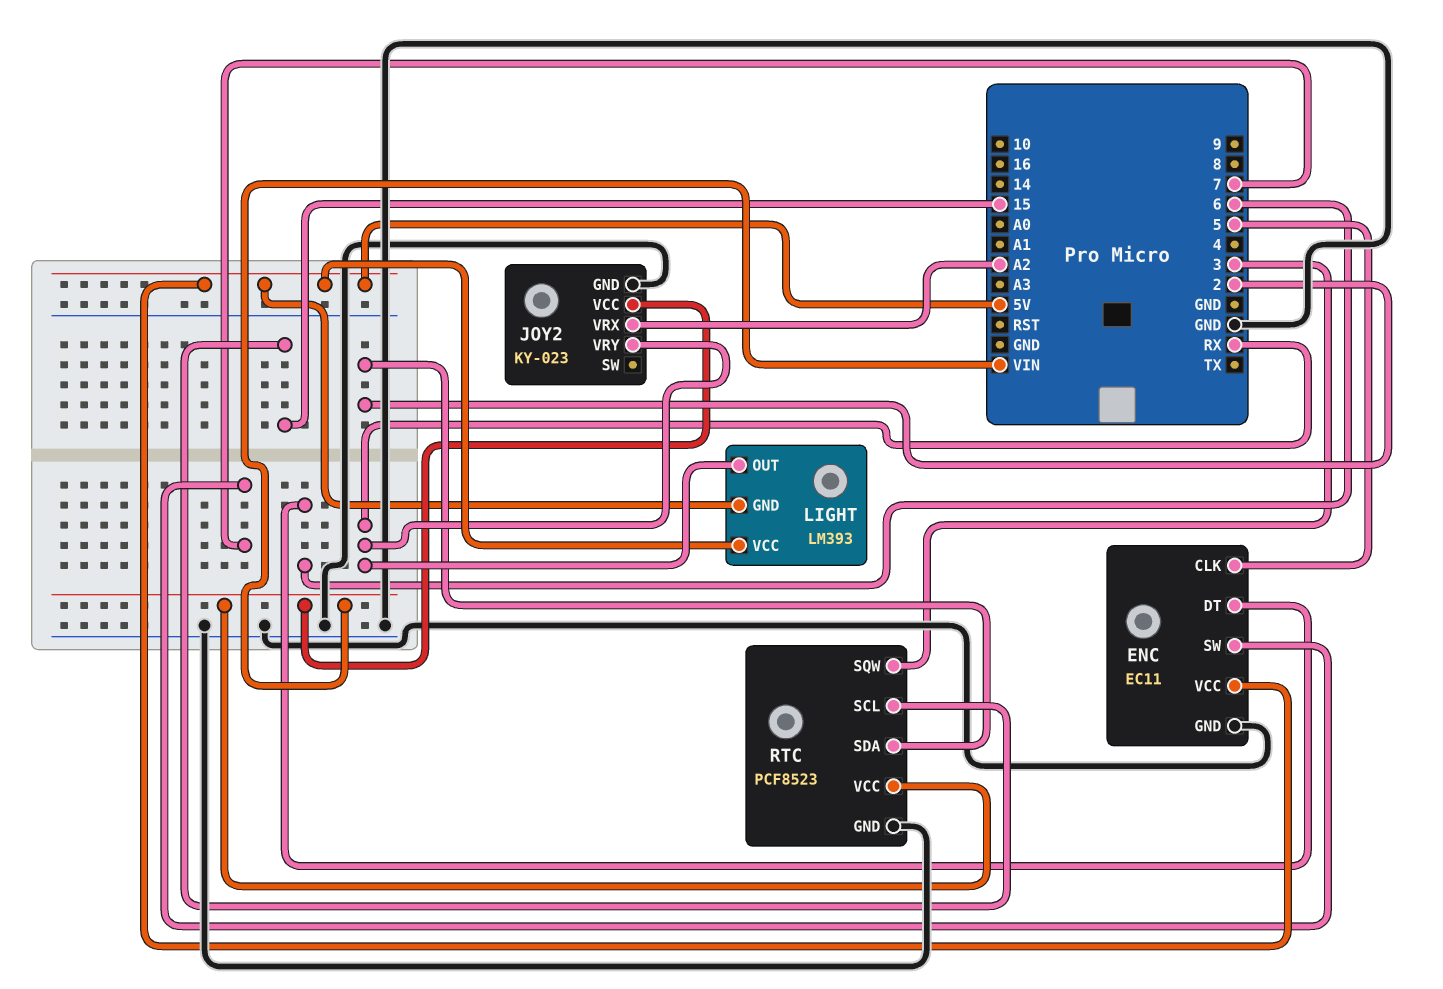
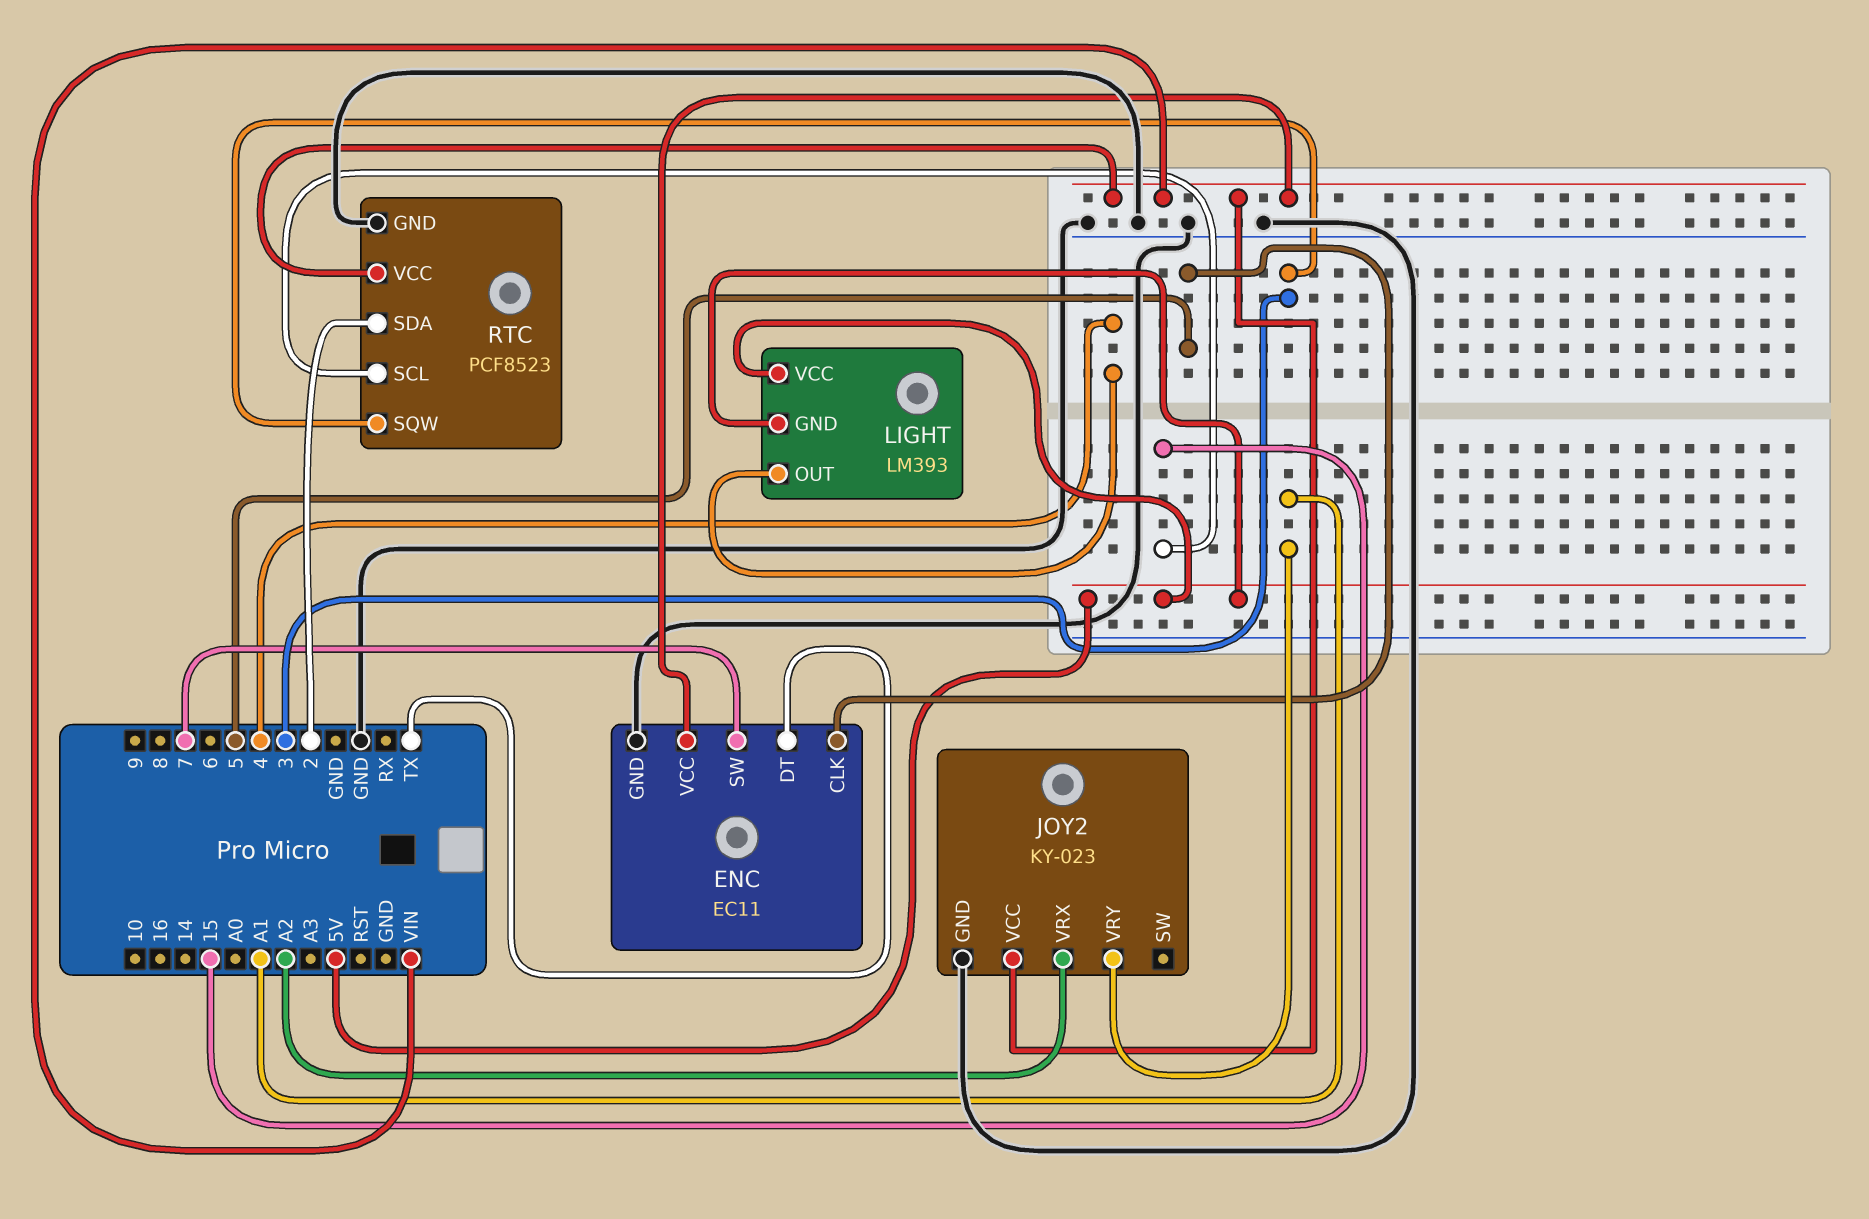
ENC pin DT: 6 -> TX
ENC pin VCC: 5V -> VIN
JOY2 pin VRY: RX -> A1
LIGHT pin OUT: RX -> 4

